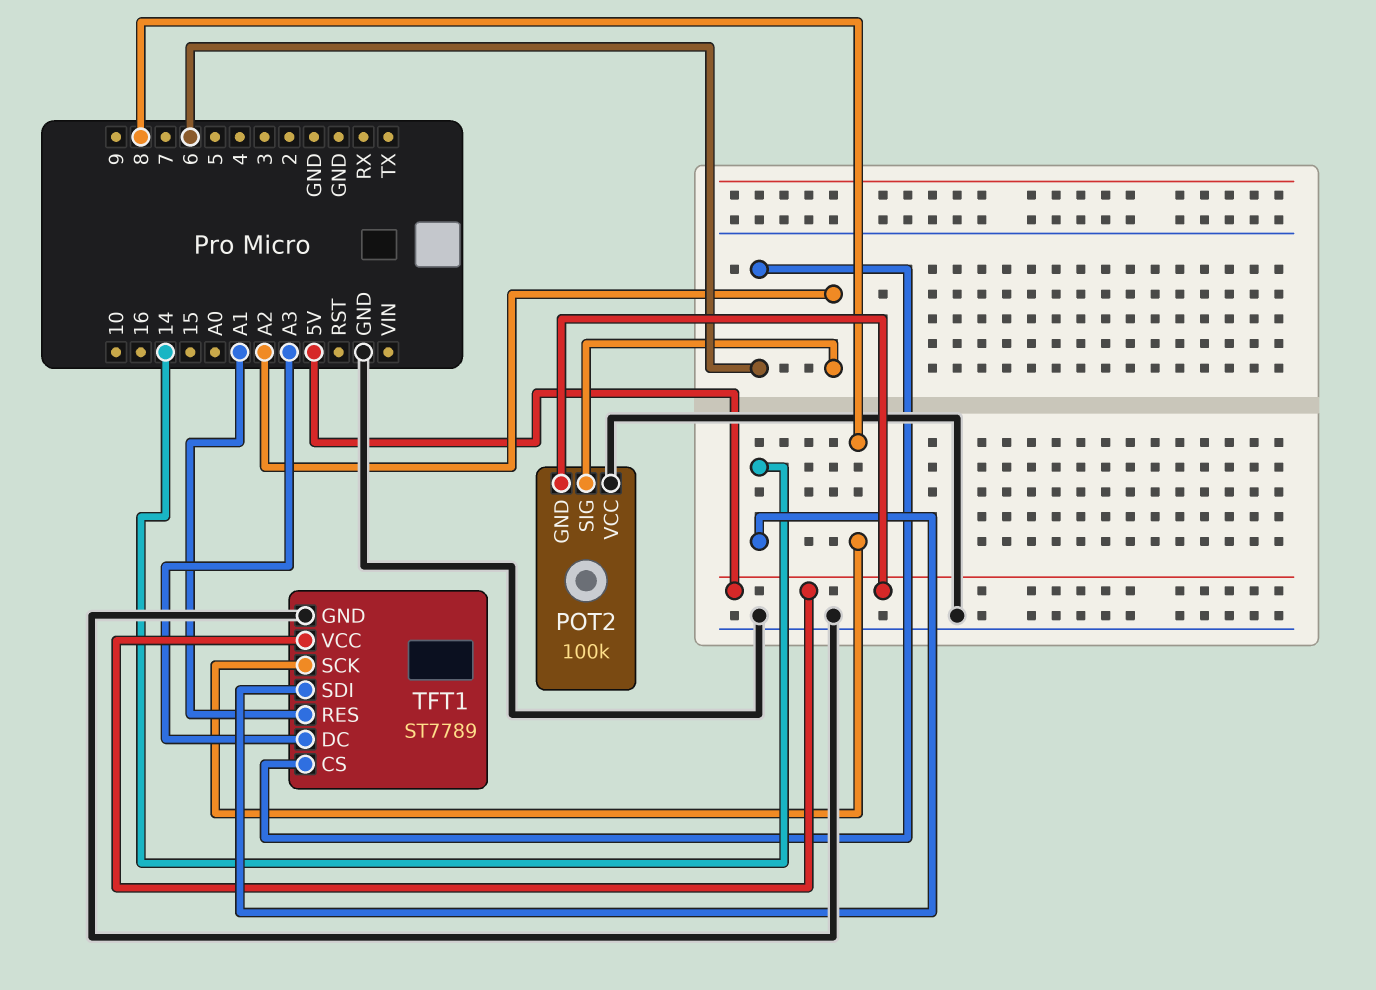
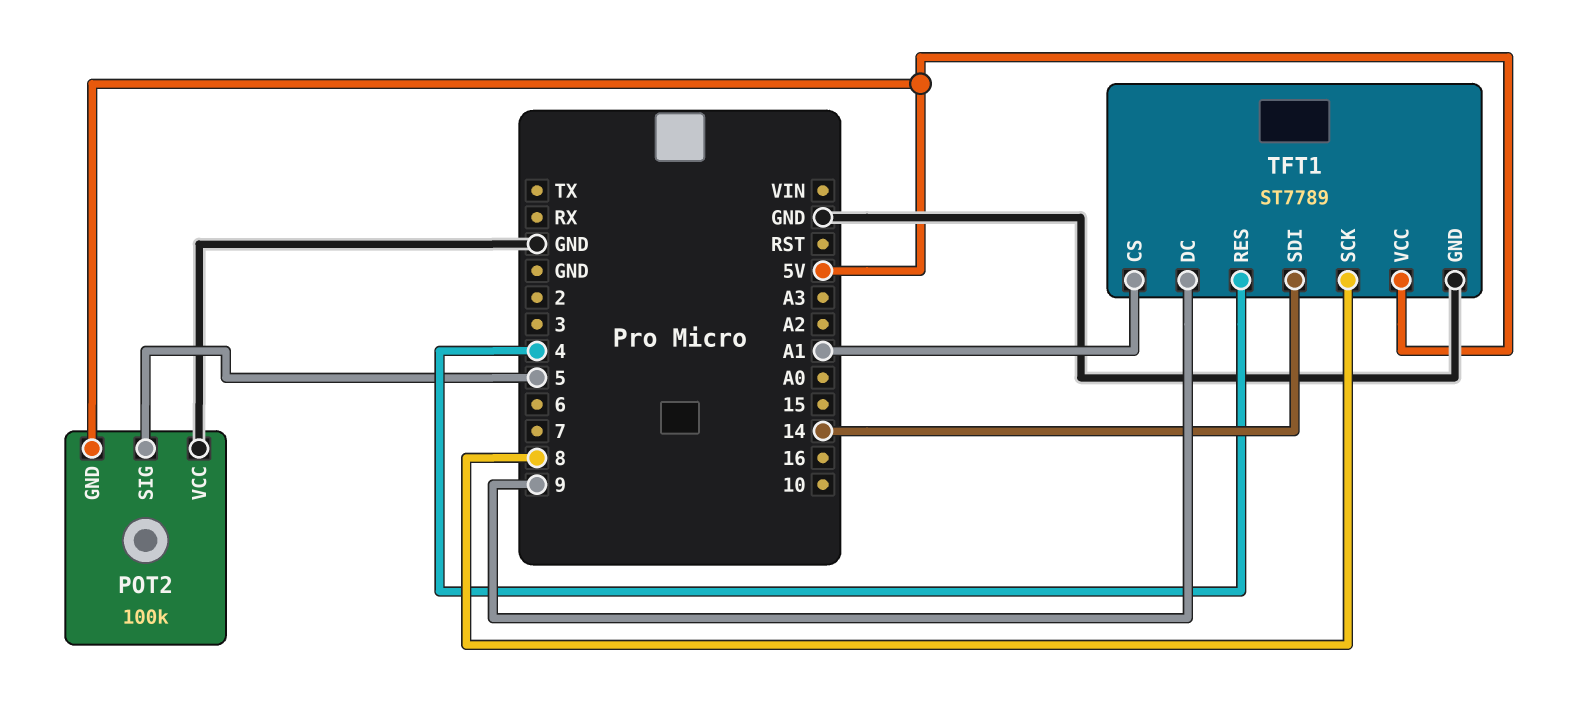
POT2 pin SIG: A2 -> 5
TFT1 pin CS: 6 -> A1
TFT1 pin DC: A3 -> 9
TFT1 pin RES: A1 -> 4

